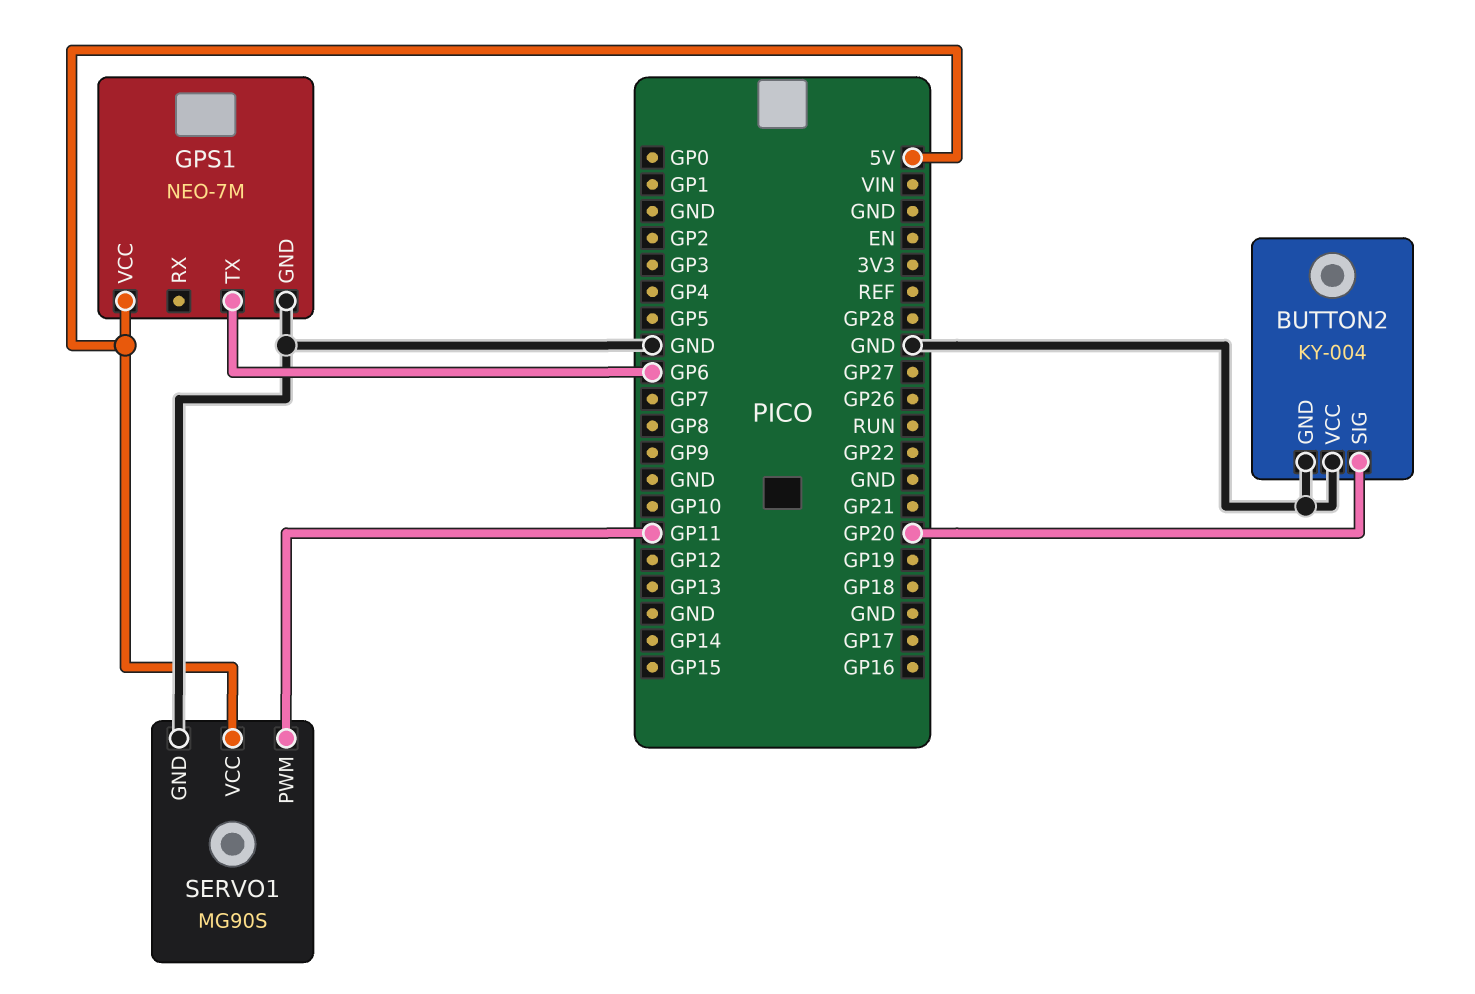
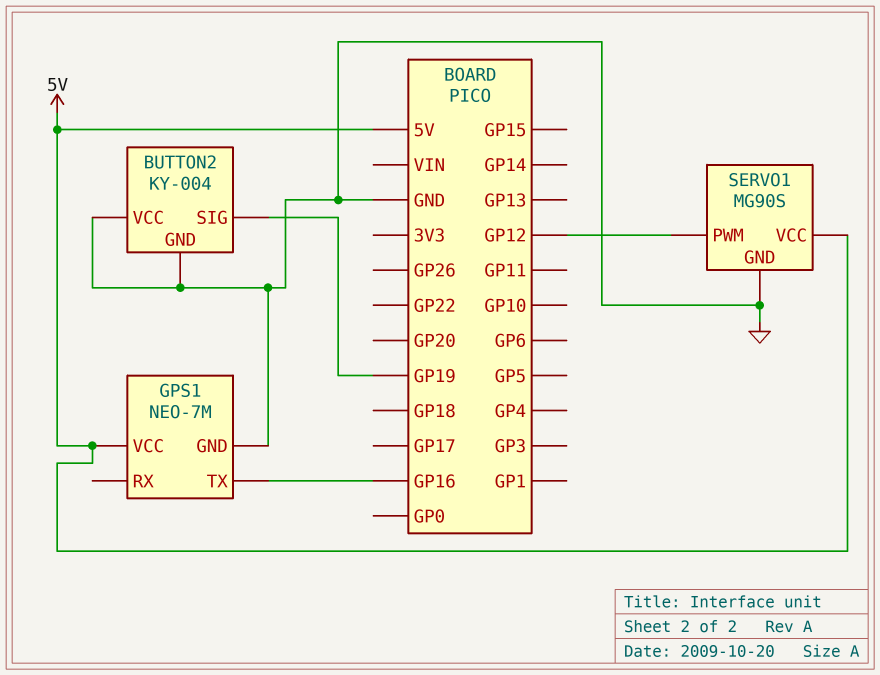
BUTTON2 pin SIG: GP20 -> GP19
GPS1 pin TX: GP6 -> GP16
SERVO1 pin PWM: GP11 -> GP12

